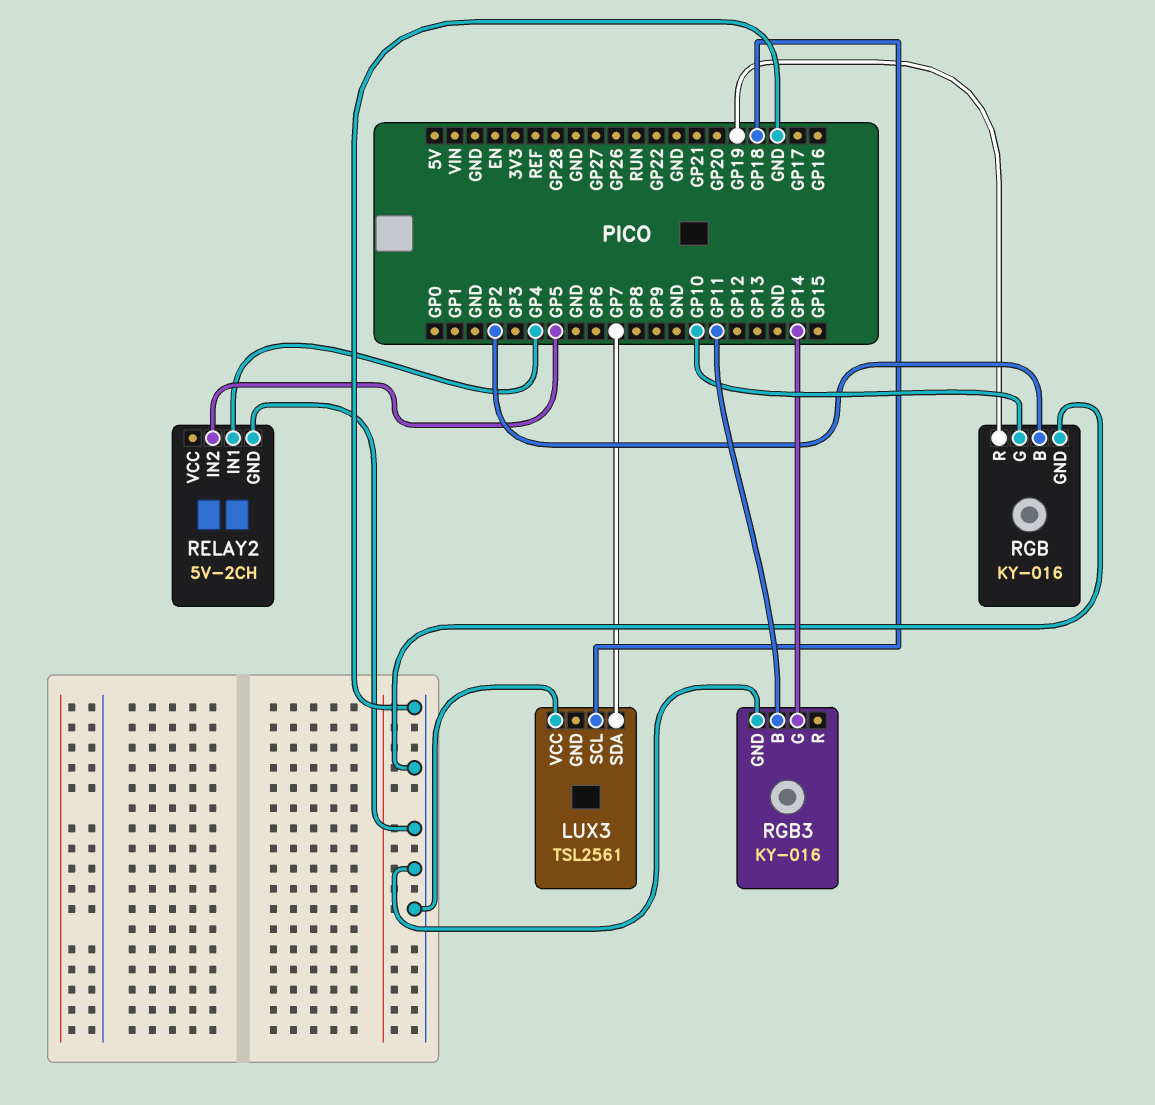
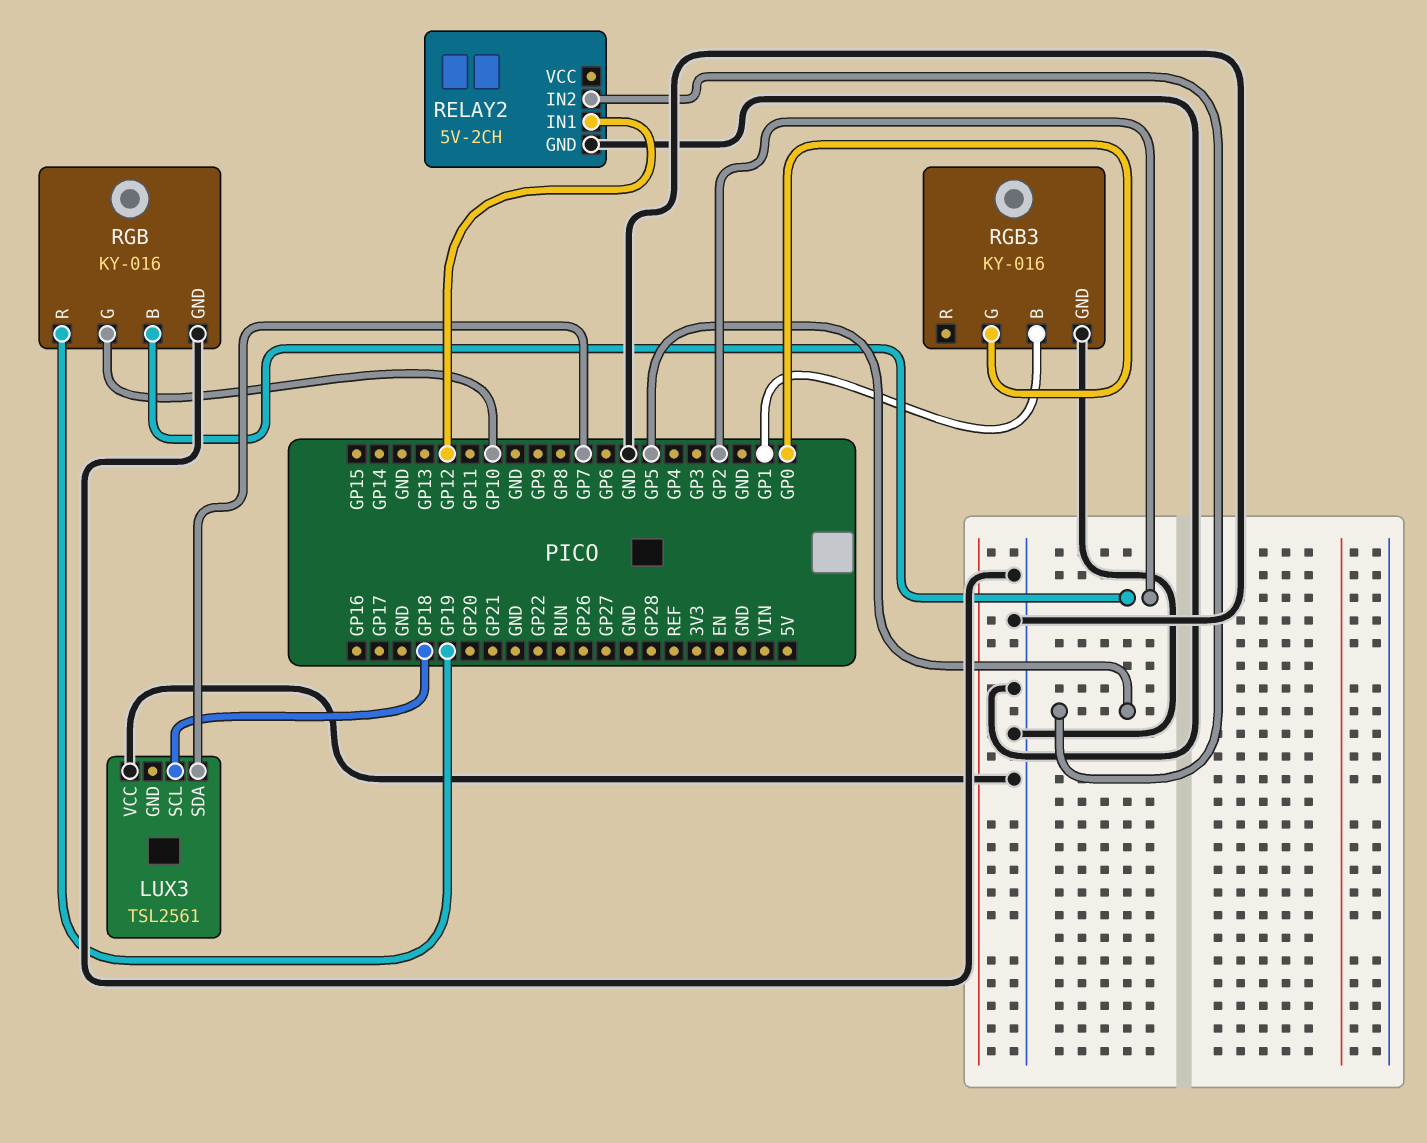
RELAY2 pin IN1: GP4 -> GP12
RGB3 pin B: GP11 -> GP1
RGB3 pin G: GP14 -> GP0

